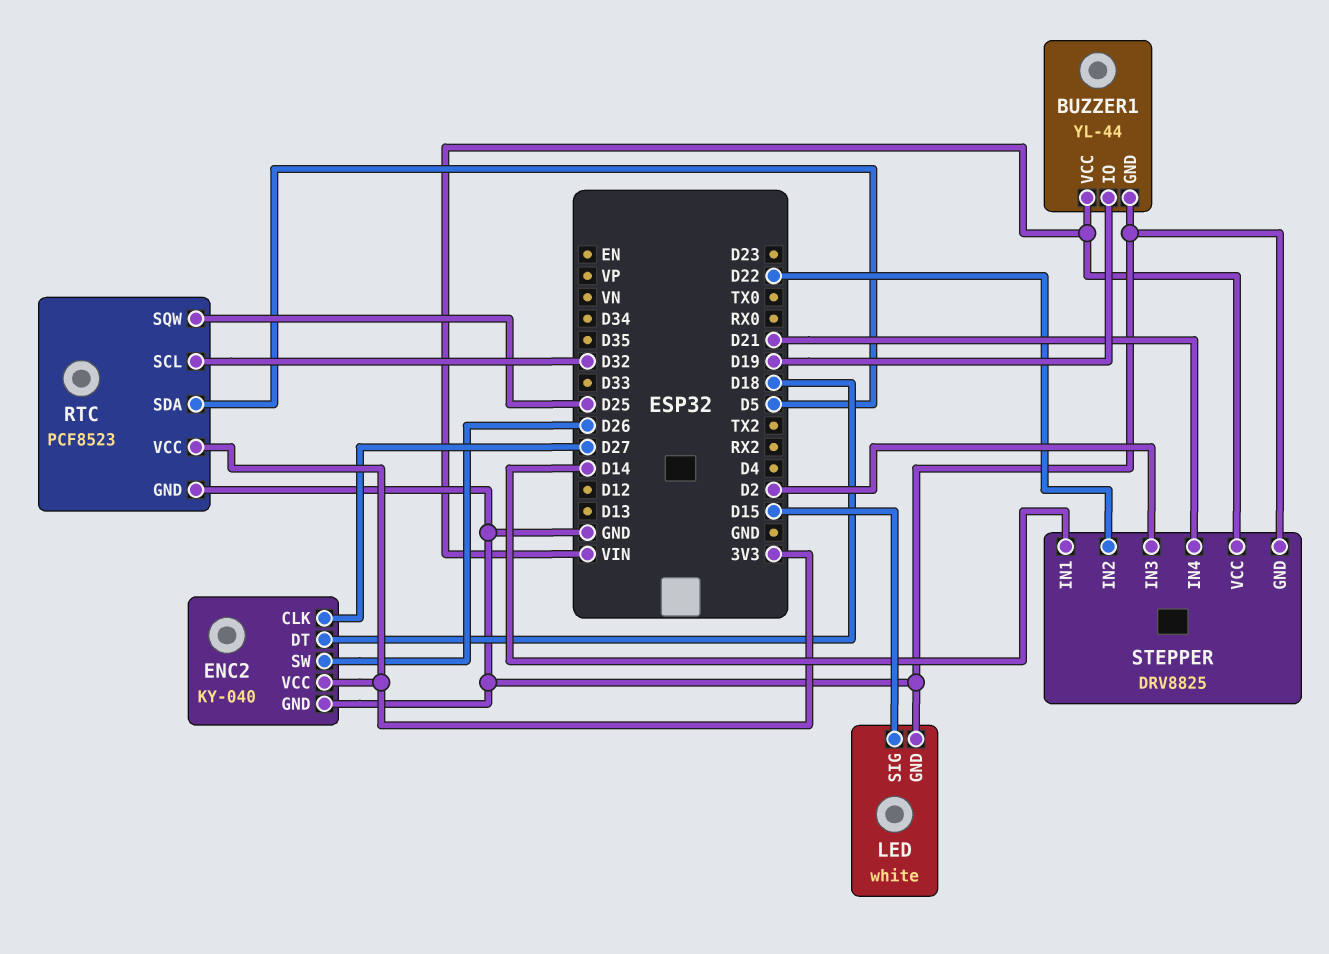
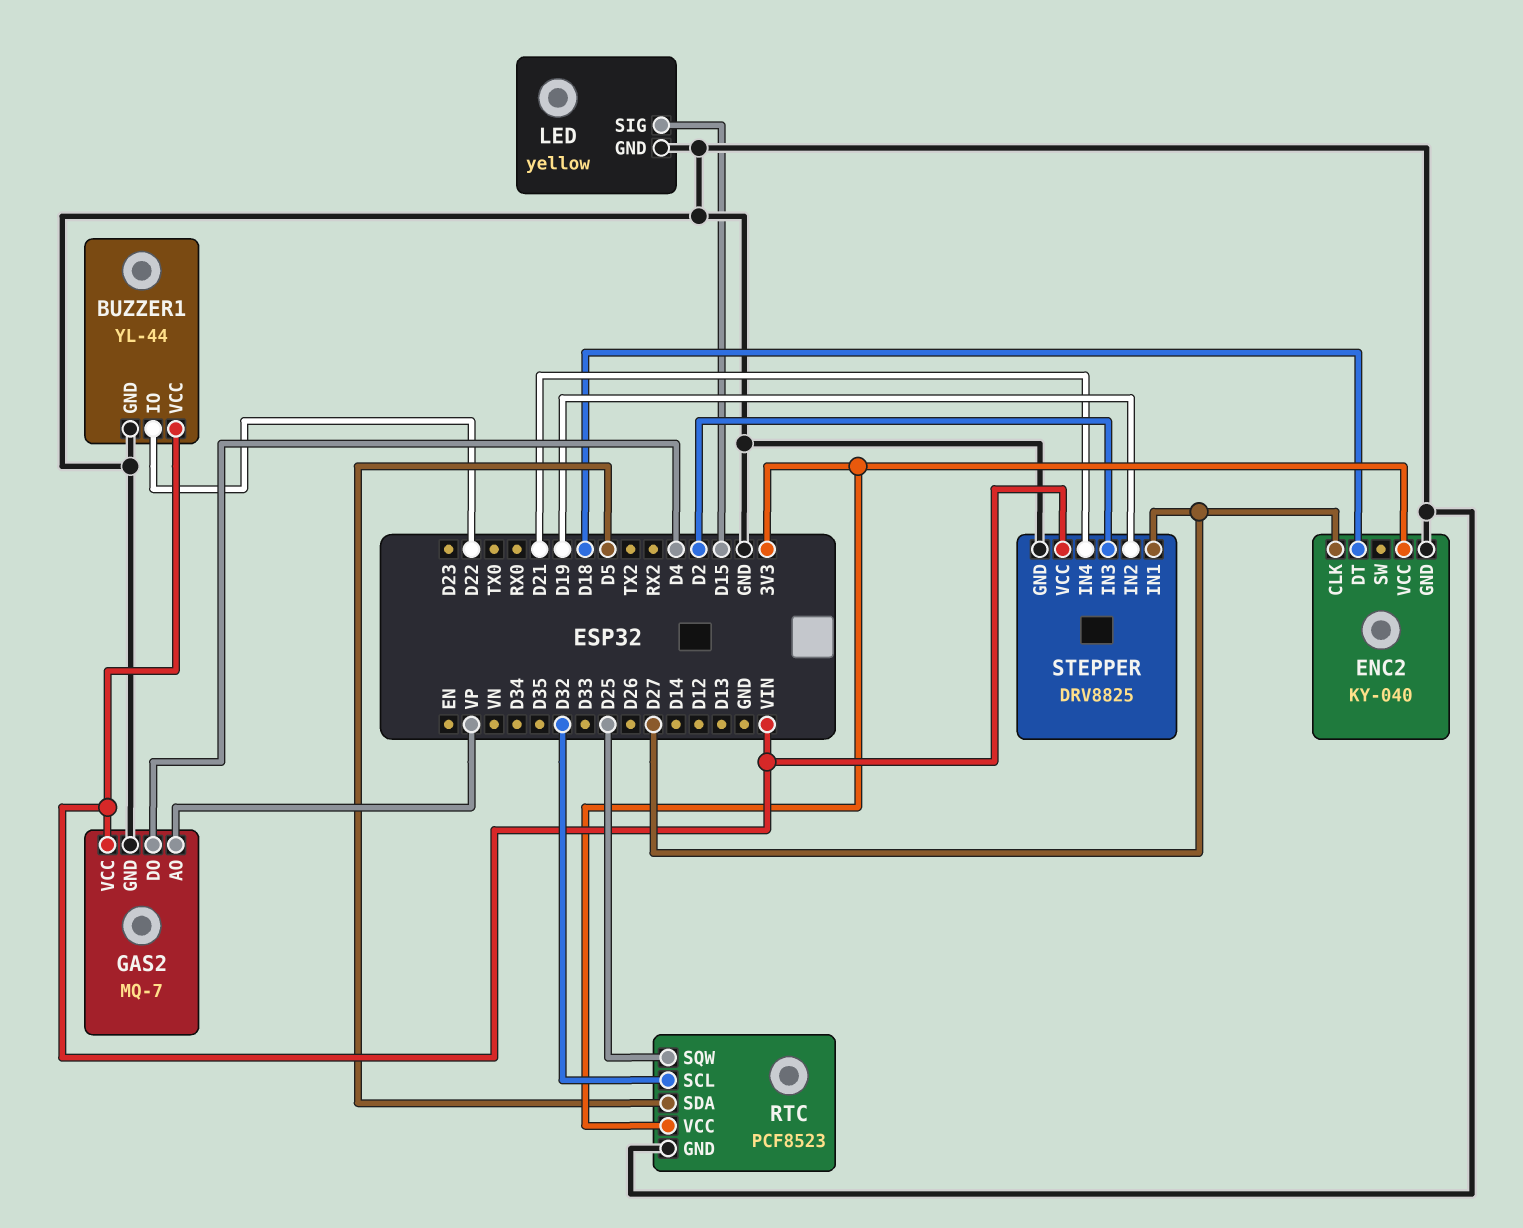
BUZZER1 pin IO: D19 -> D22
ENC2 pin SW: D26 -> none
GAS2: none -> MQ-7
GAS2 pin AO: none -> VP
GAS2 pin DO: none -> D4
GAS2 pin GND: none -> GND
GAS2 pin VCC: none -> VIN
LED: white -> yellow
STEPPER pin IN1: D14 -> D27
STEPPER pin IN2: D22 -> D19

